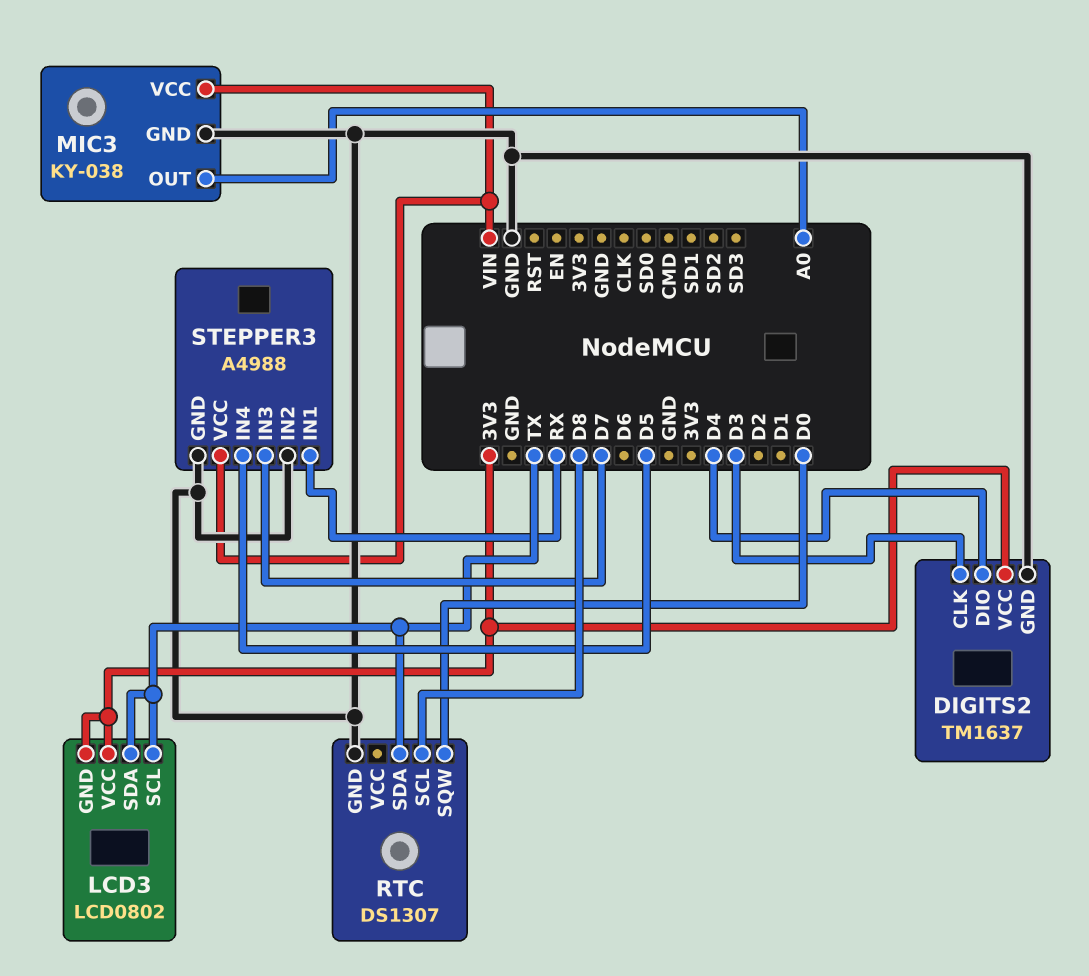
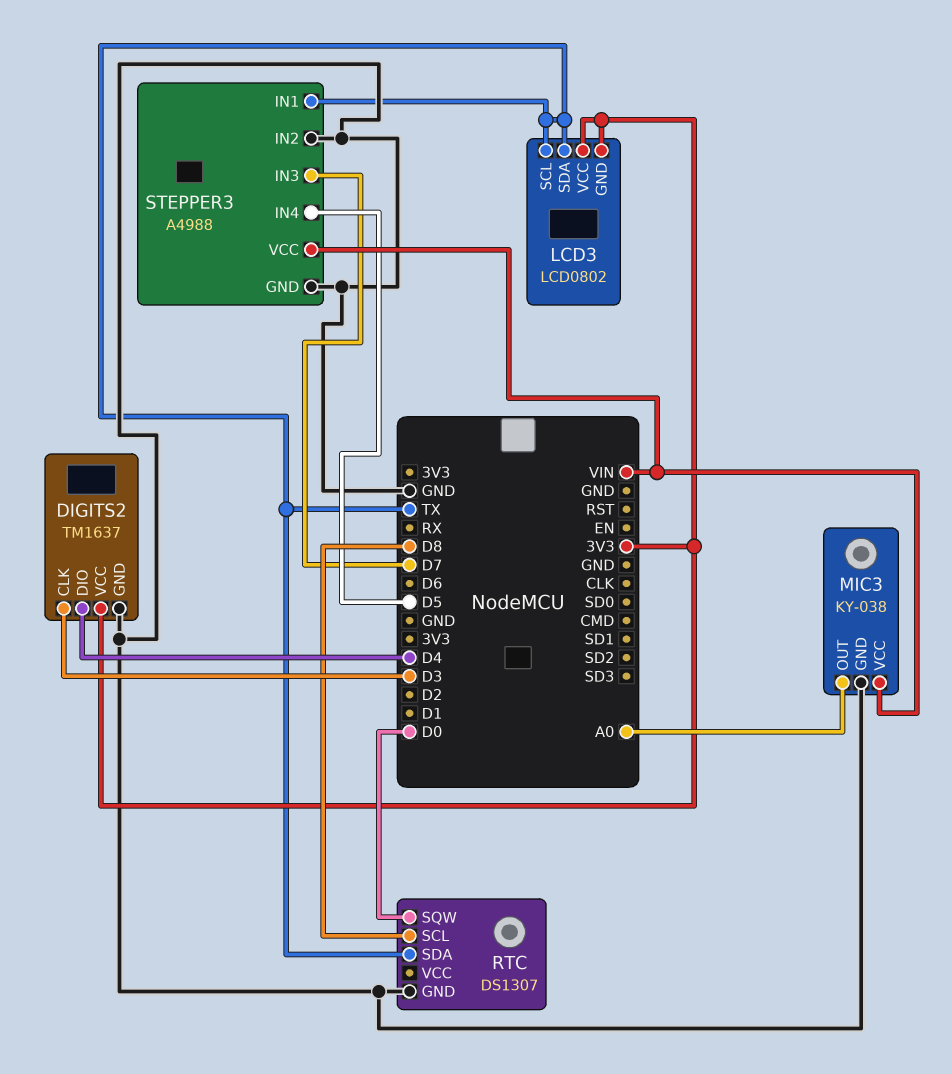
STEPPER3 pin IN1: RX -> TX

